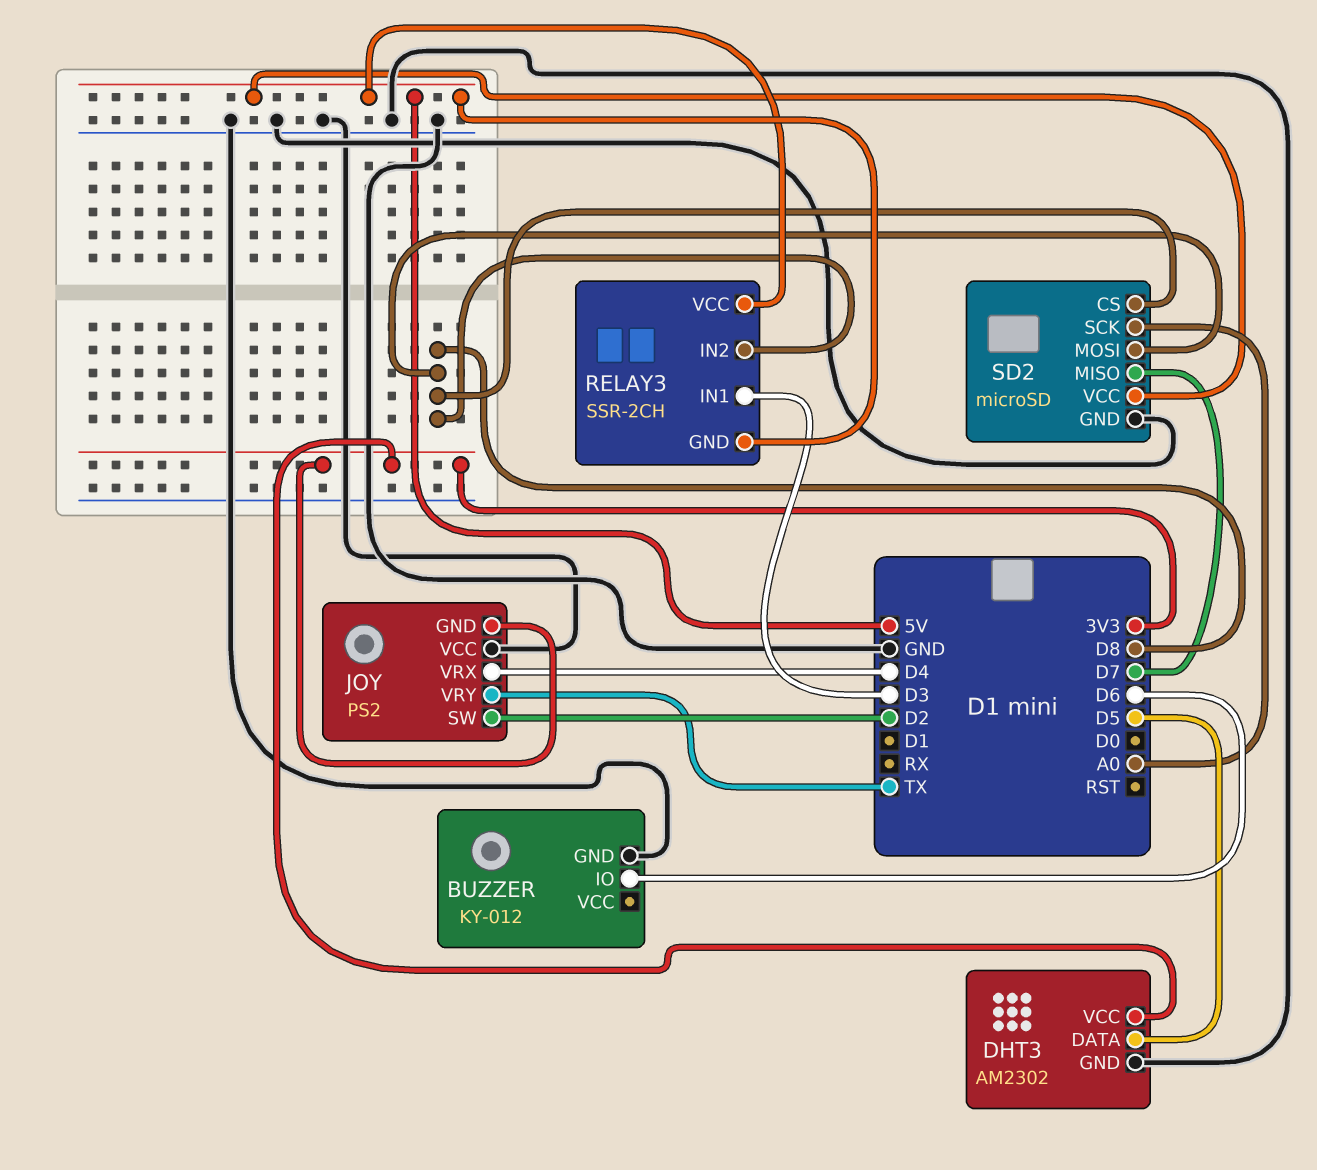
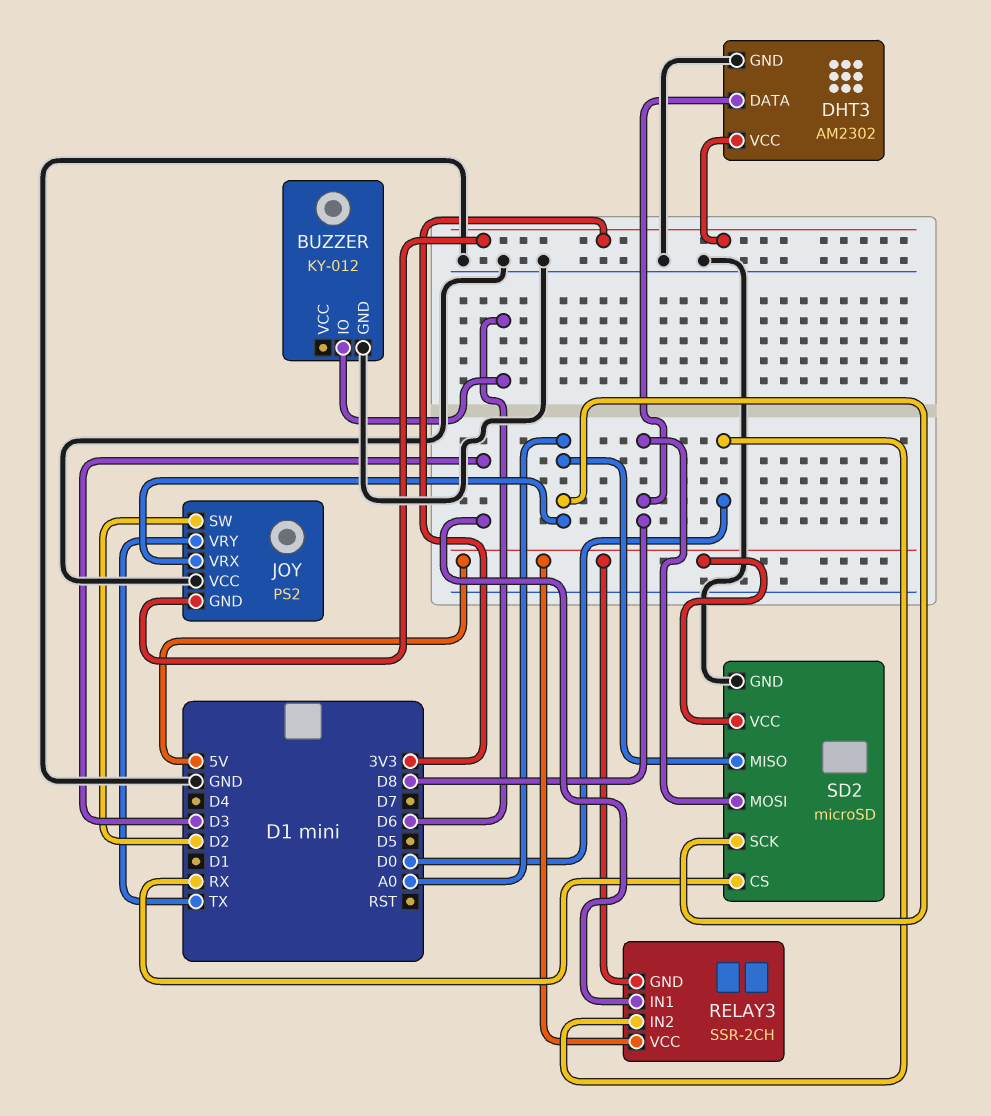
DHT3 pin DATA: D5 -> D8
JOY pin VRX: D4 -> A0
RELAY3 pin IN2: D8 -> D0
SD2 pin CS: D8 -> RX
SD2 pin MISO: D7 -> A0

